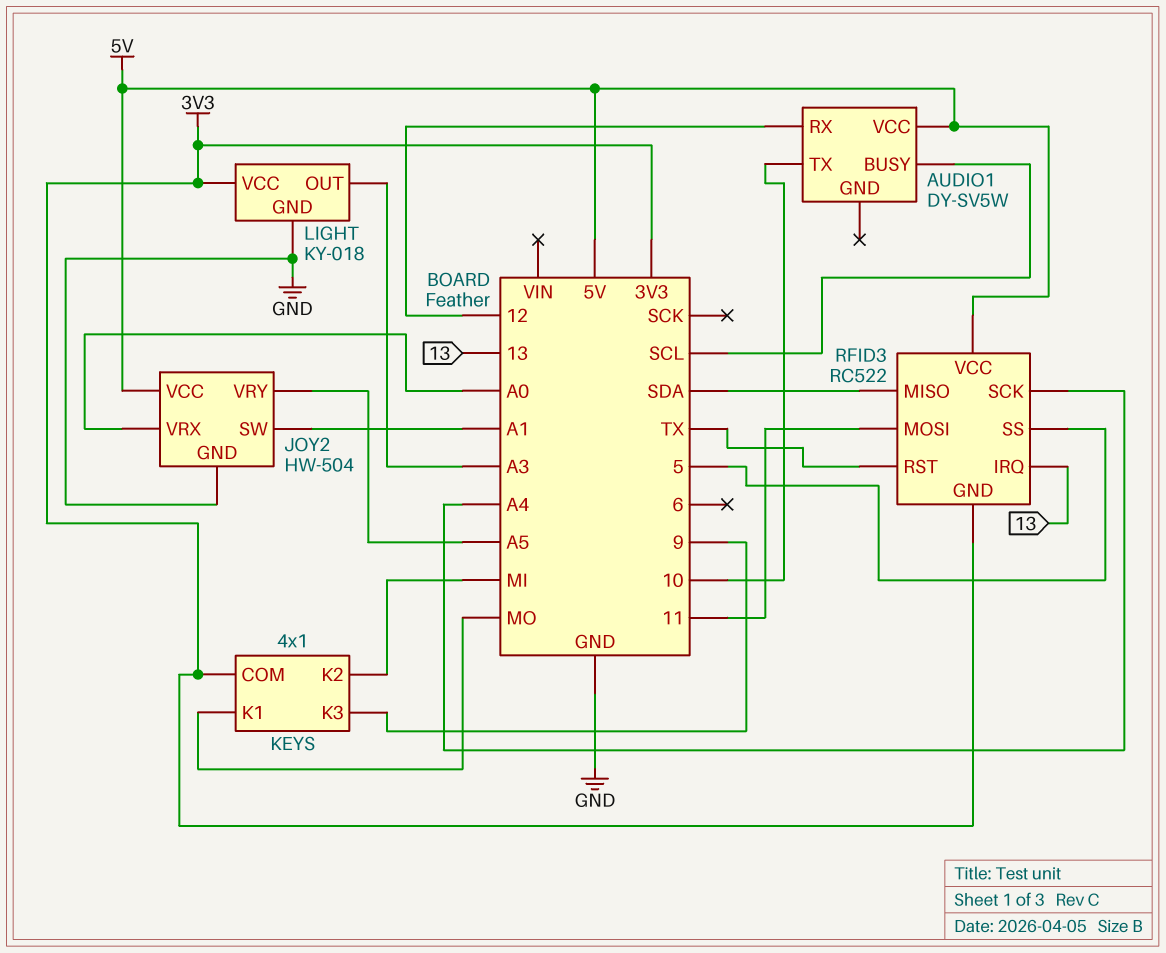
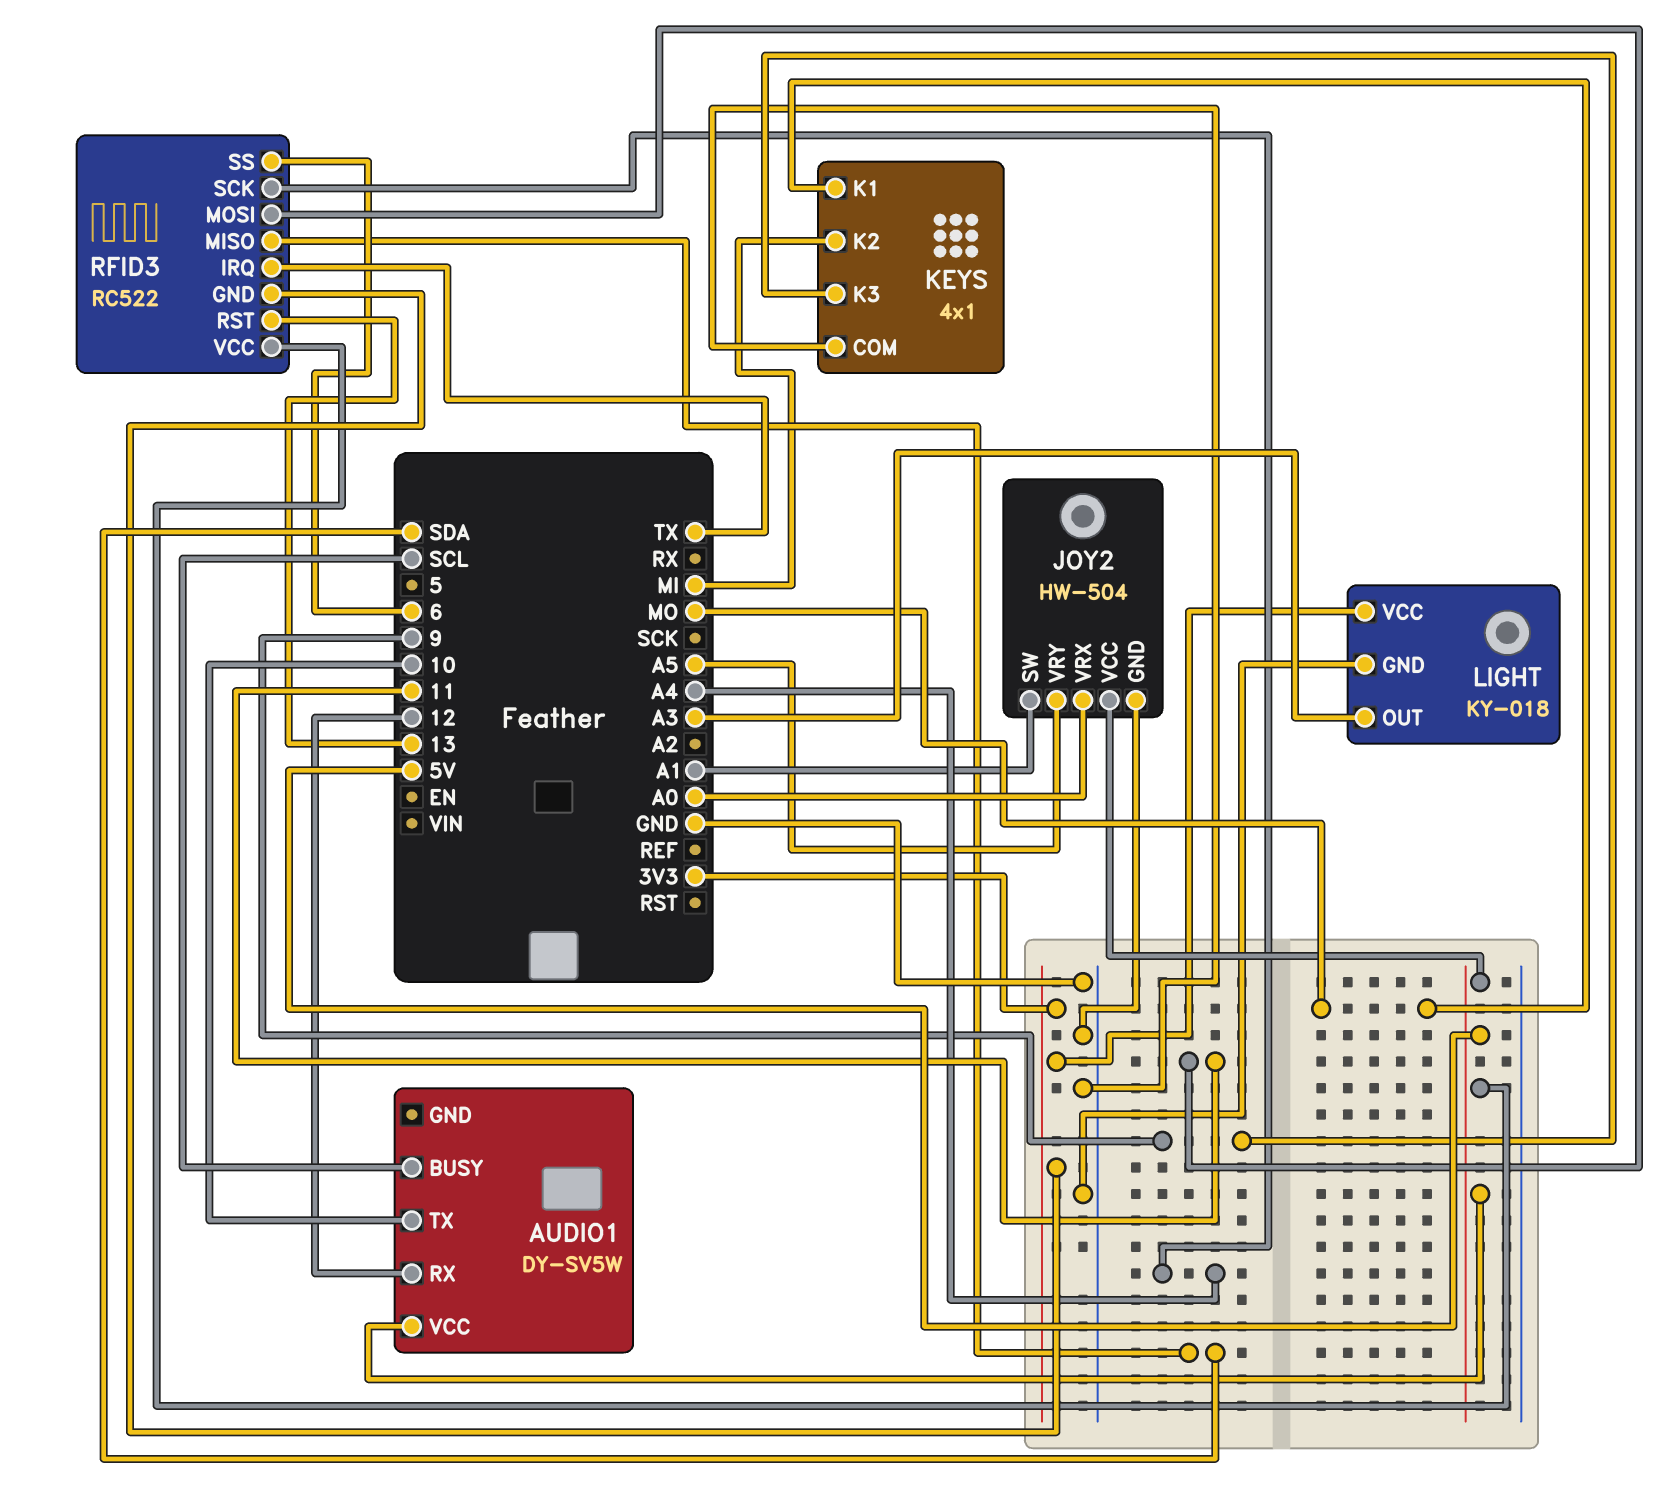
KEYS pin COM: 3V3 -> GND
RFID3 pin IRQ: 13 -> TX
RFID3 pin RST: TX -> 13
RFID3 pin SS: 5 -> 6

